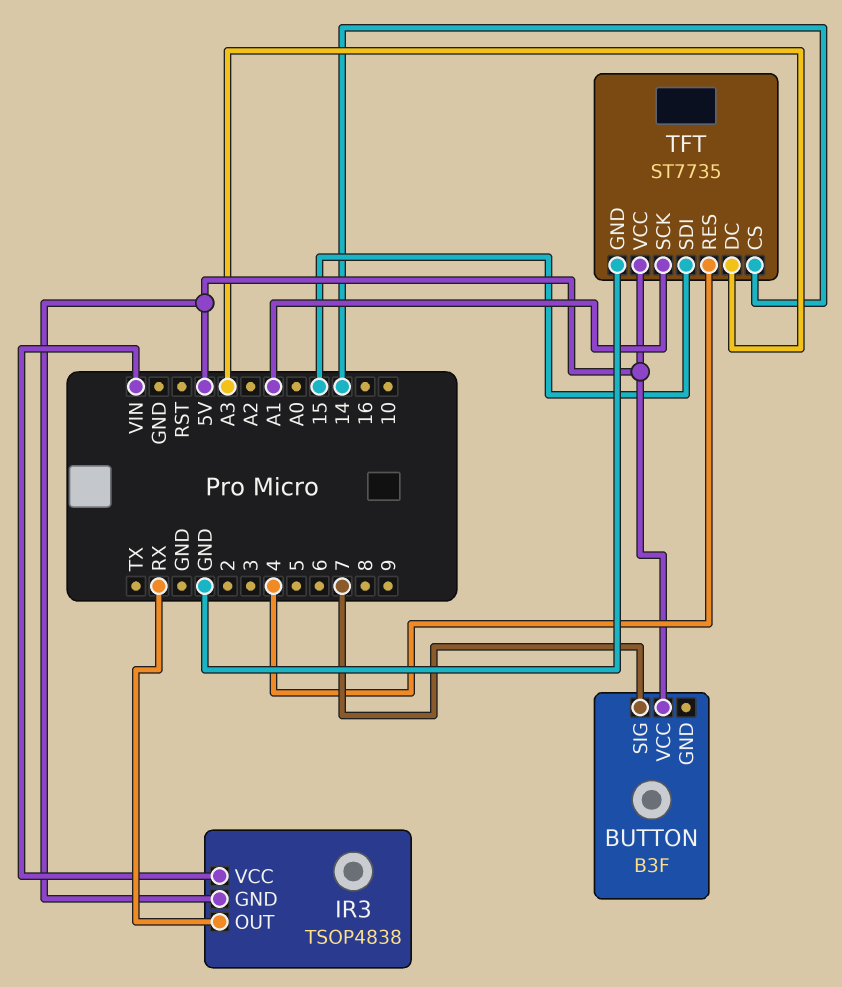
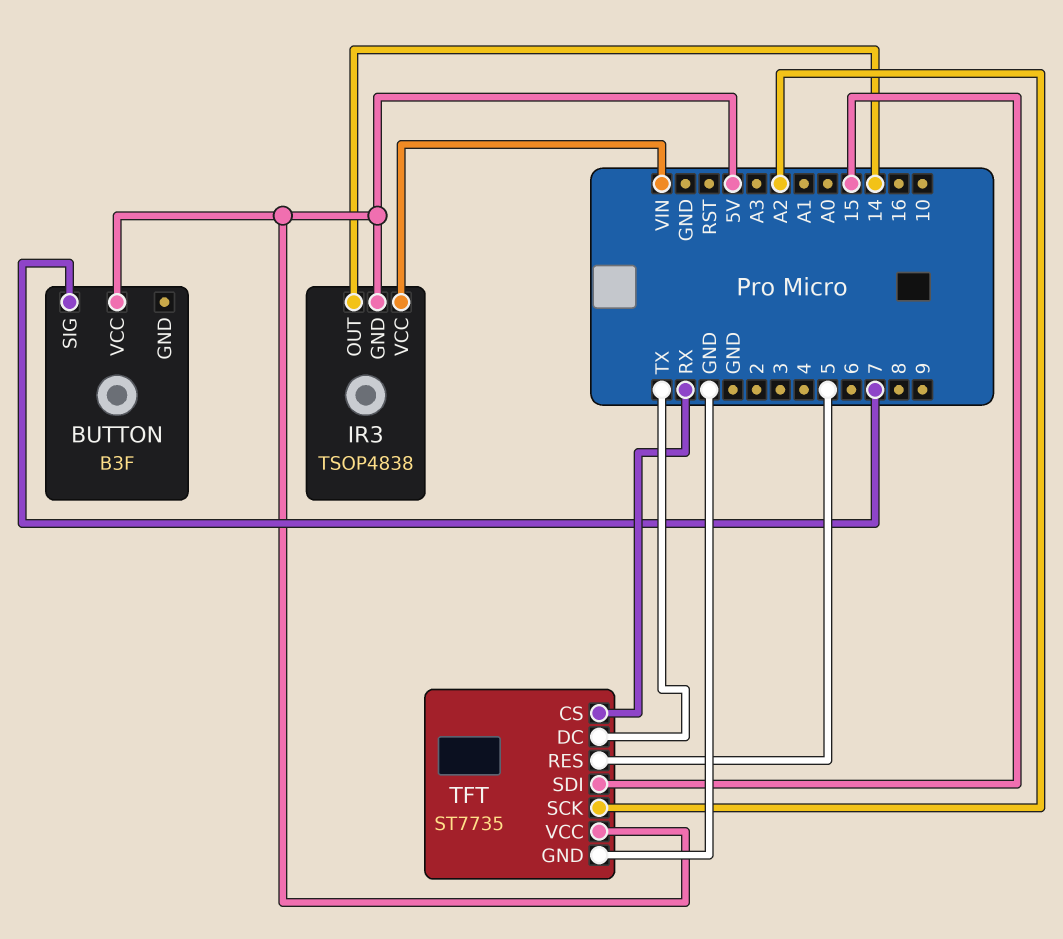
IR3 pin OUT: RX -> 14
TFT pin CS: 14 -> RX
TFT pin DC: A3 -> TX
TFT pin RES: 4 -> 5
TFT pin SCK: A1 -> A2

